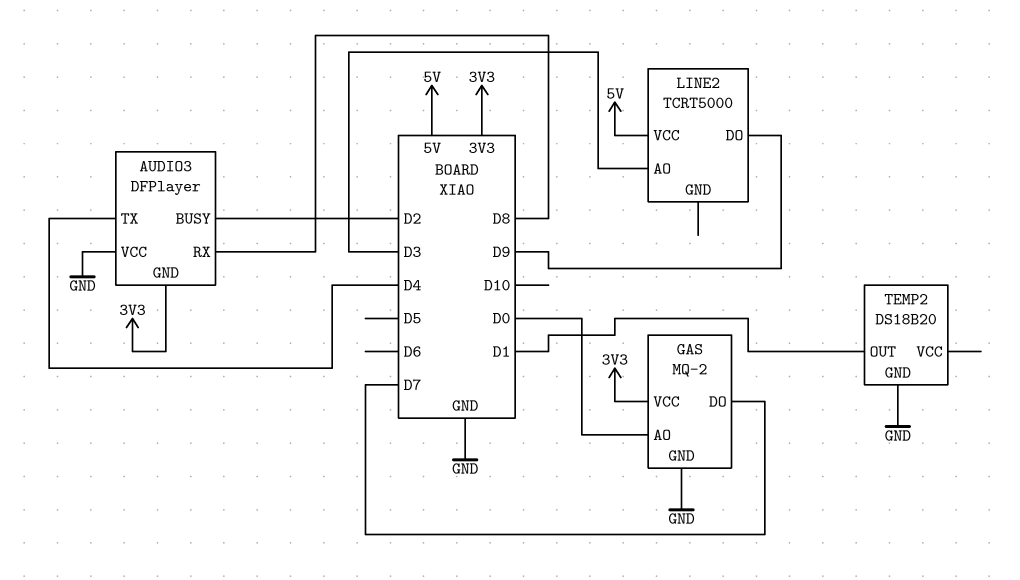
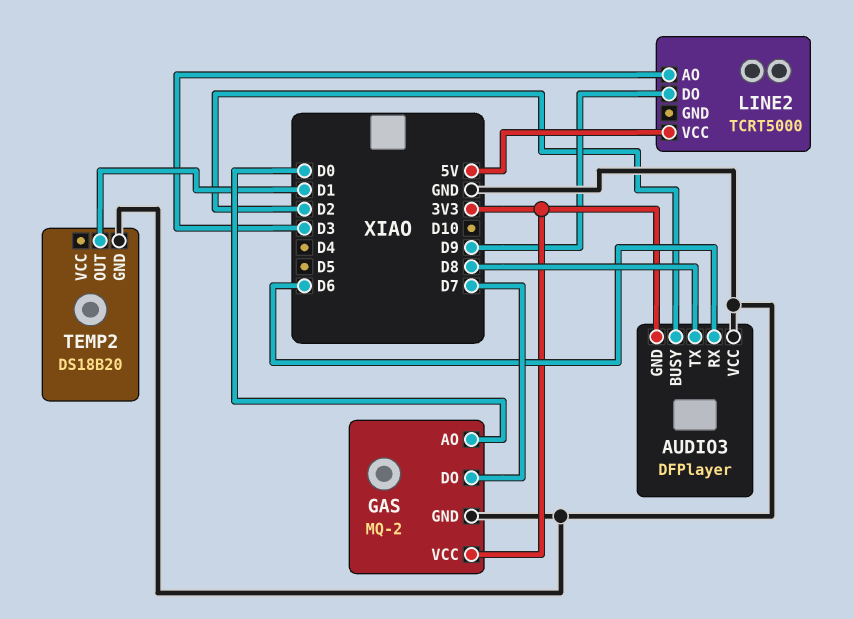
AUDIO3 pin RX: D8 -> D6
AUDIO3 pin TX: D4 -> D8

